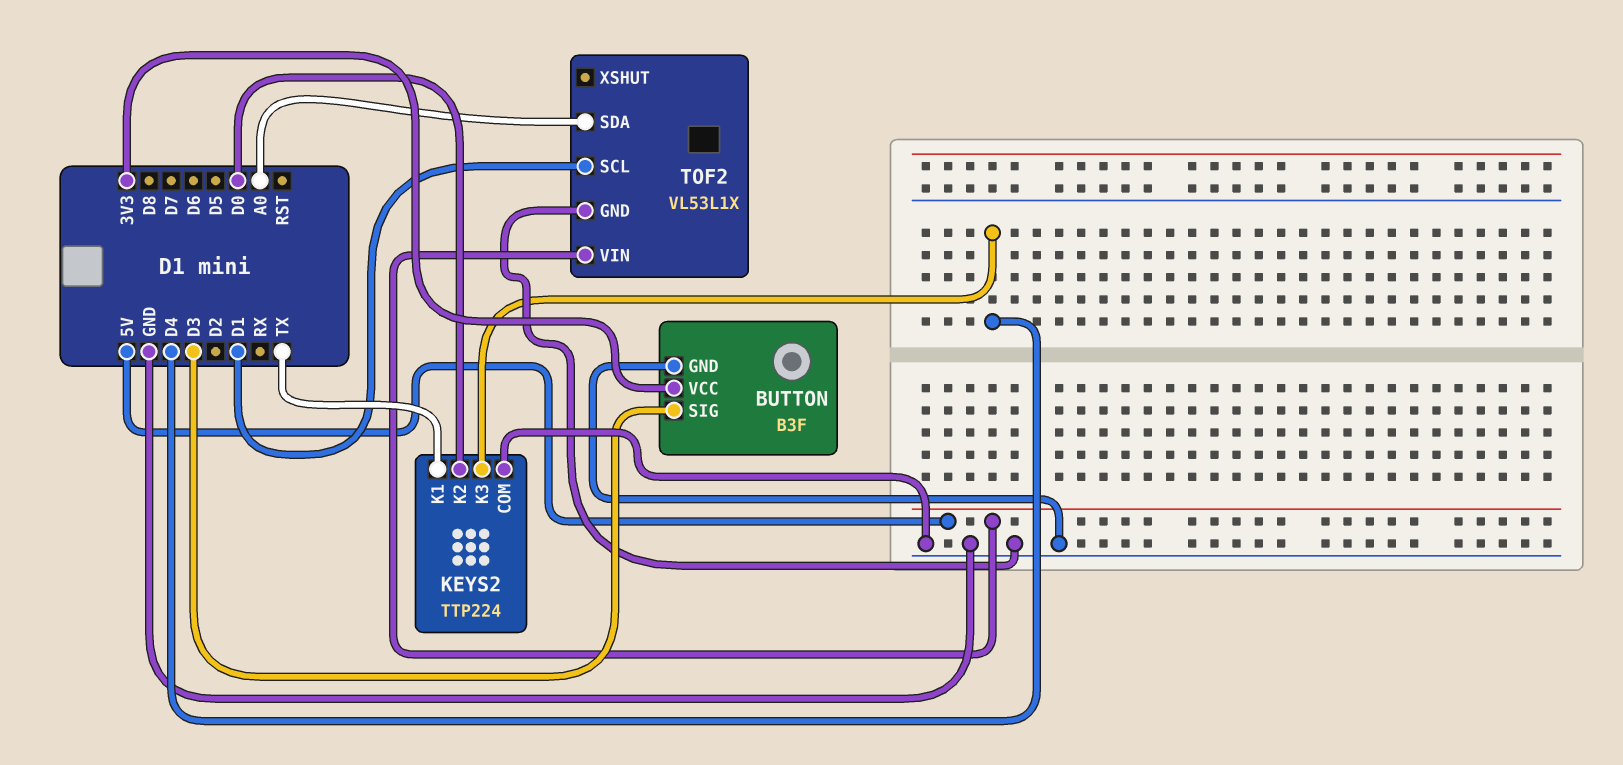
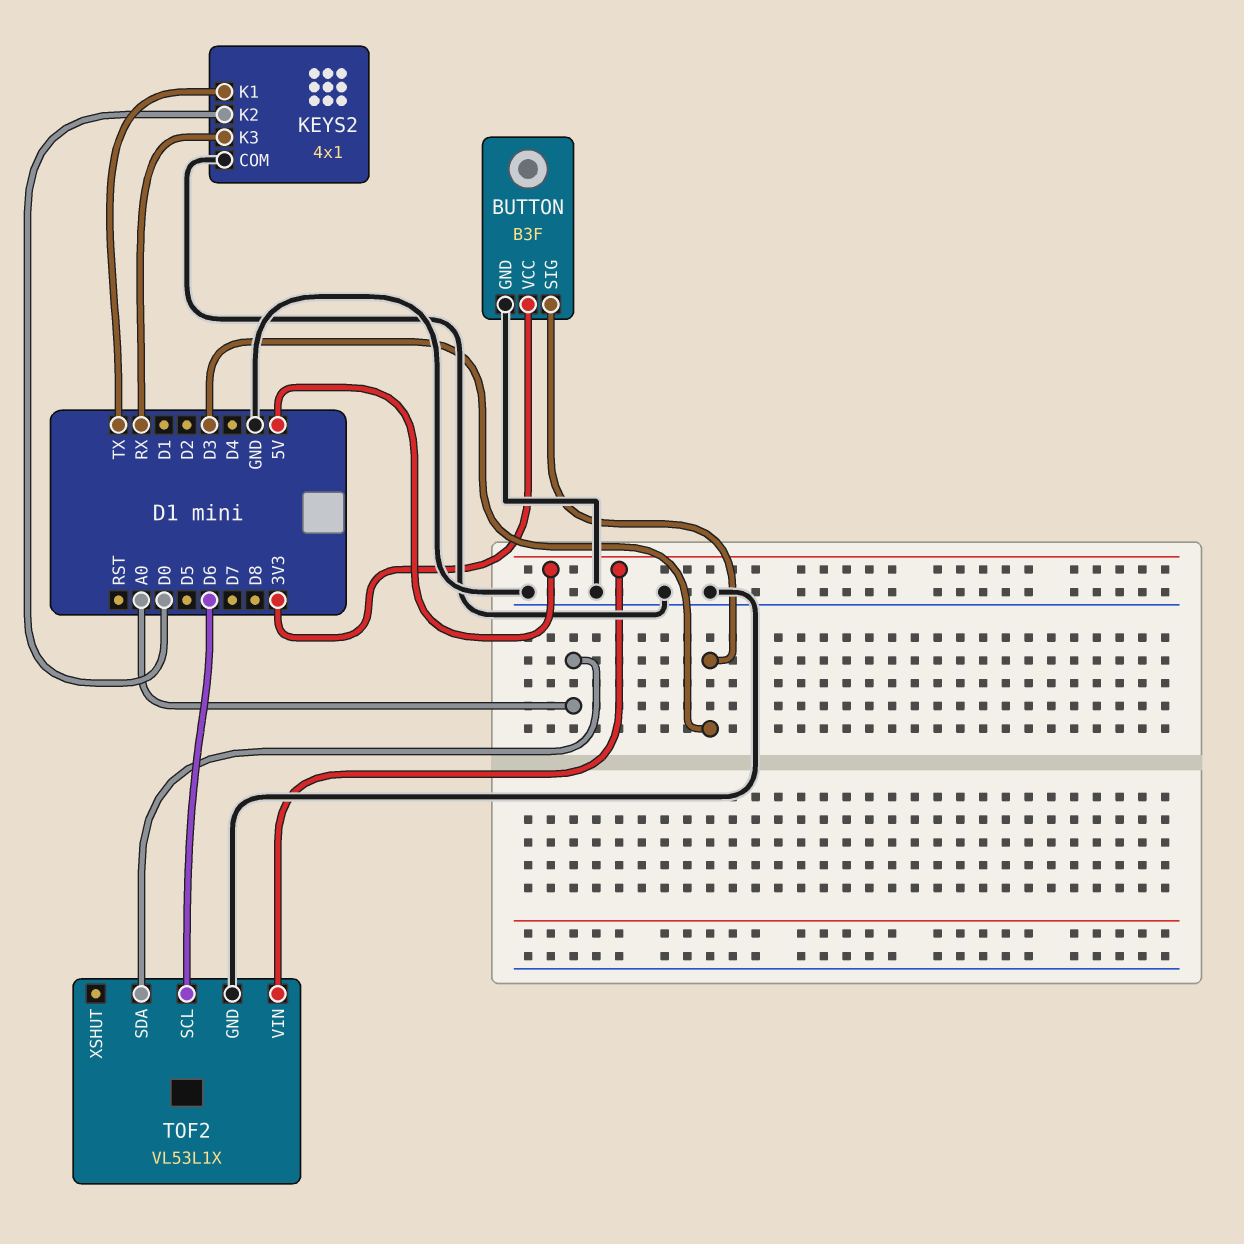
KEYS2: TTP224 -> 4x1
KEYS2 pin K3: D4 -> RX
TOF2 pin SCL: D1 -> D6

